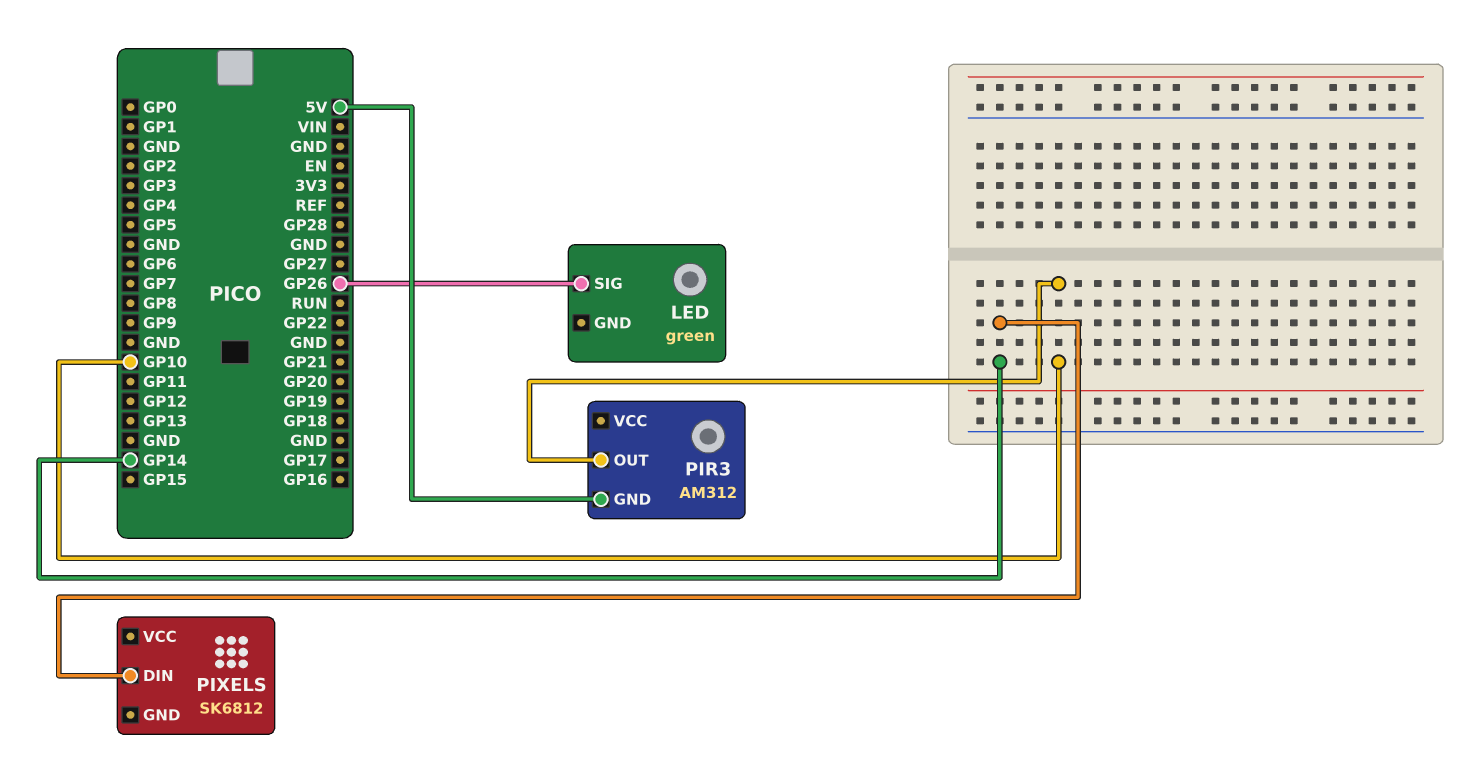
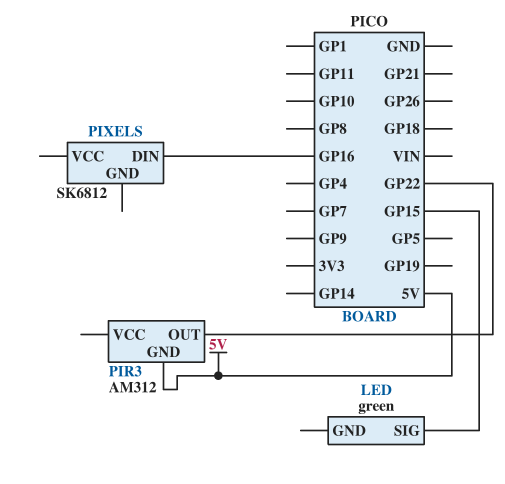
LED pin SIG: GP26 -> GP15
PIR3 pin OUT: GP10 -> GP22
PIXELS pin DIN: GP14 -> GP16

